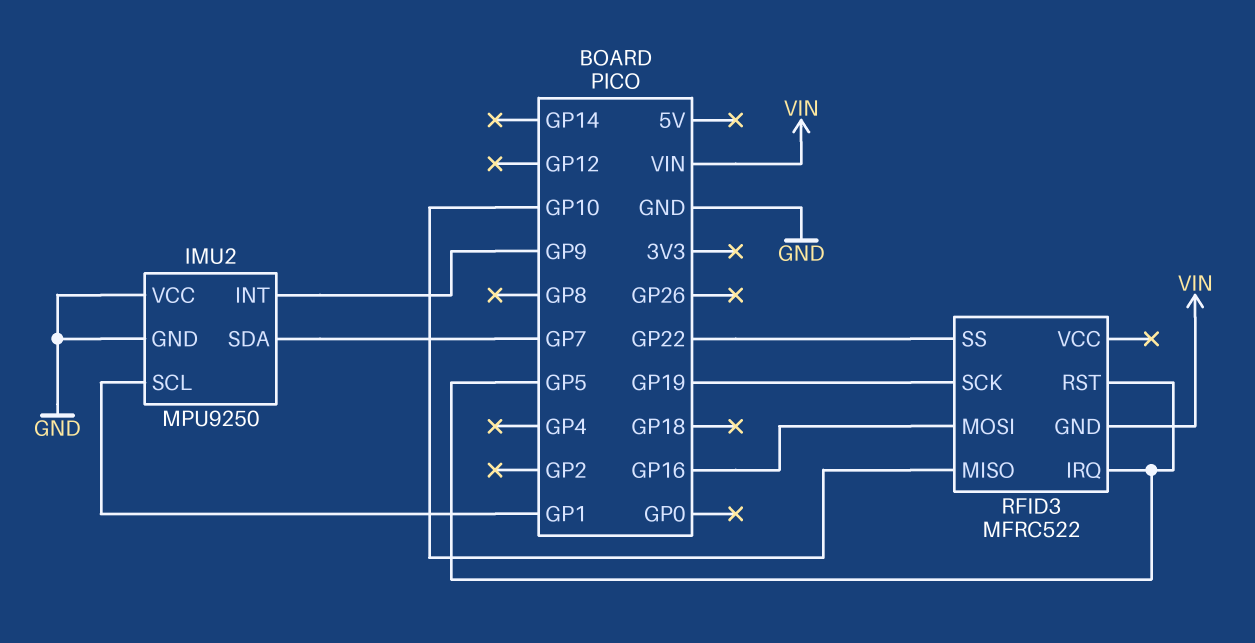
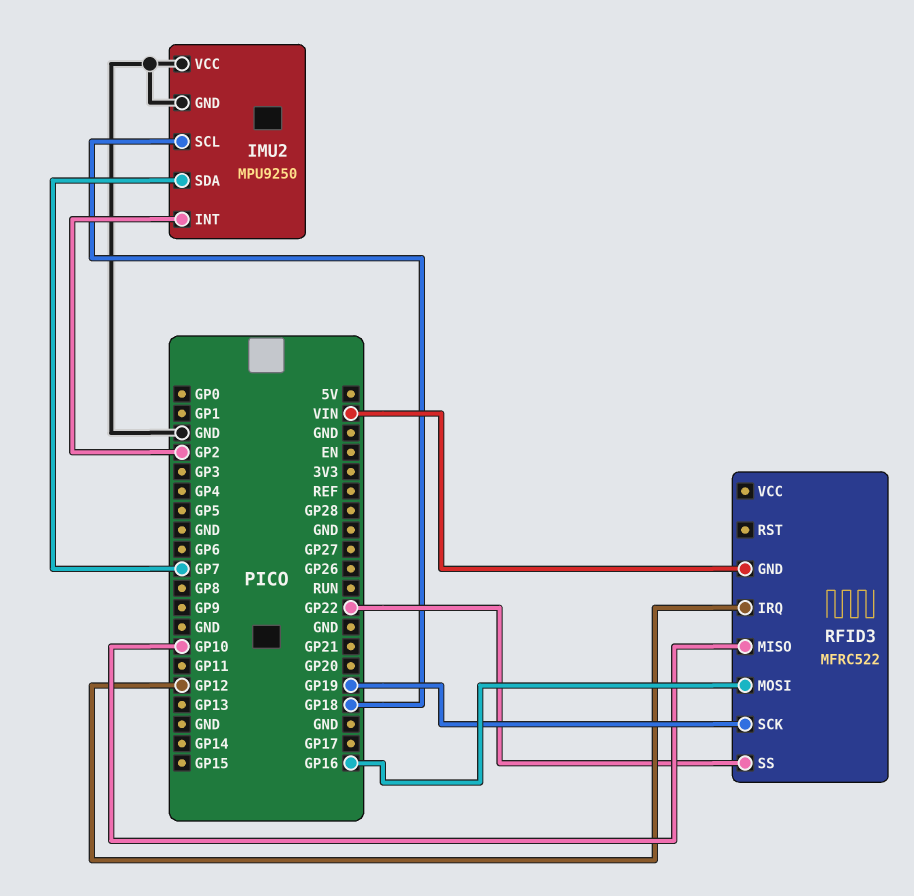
IMU2 pin INT: GP9 -> GP2
IMU2 pin SCL: GP1 -> GP18
RFID3 pin IRQ: GP5 -> GP12
RFID3 pin RST: GP5 -> none

